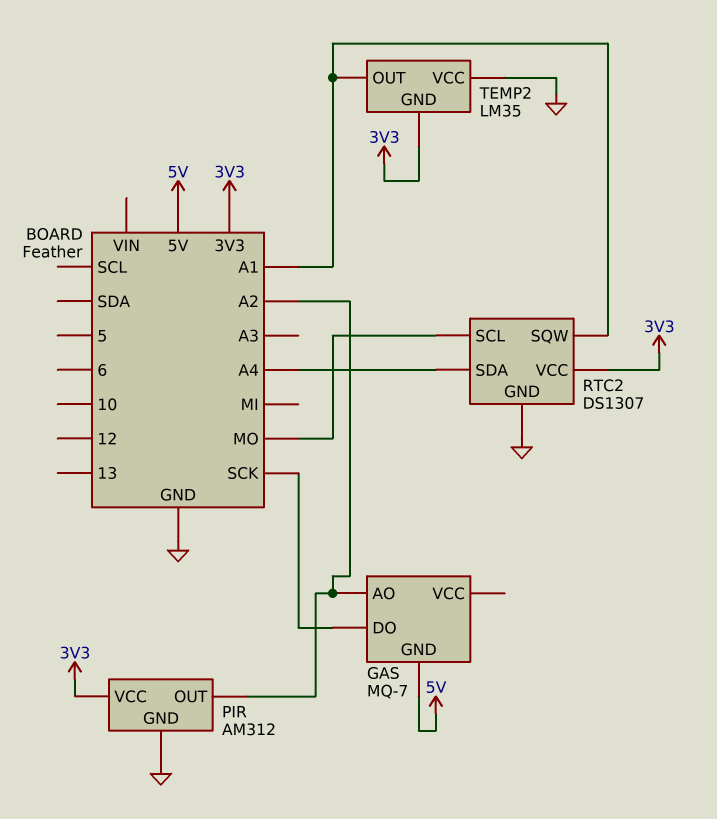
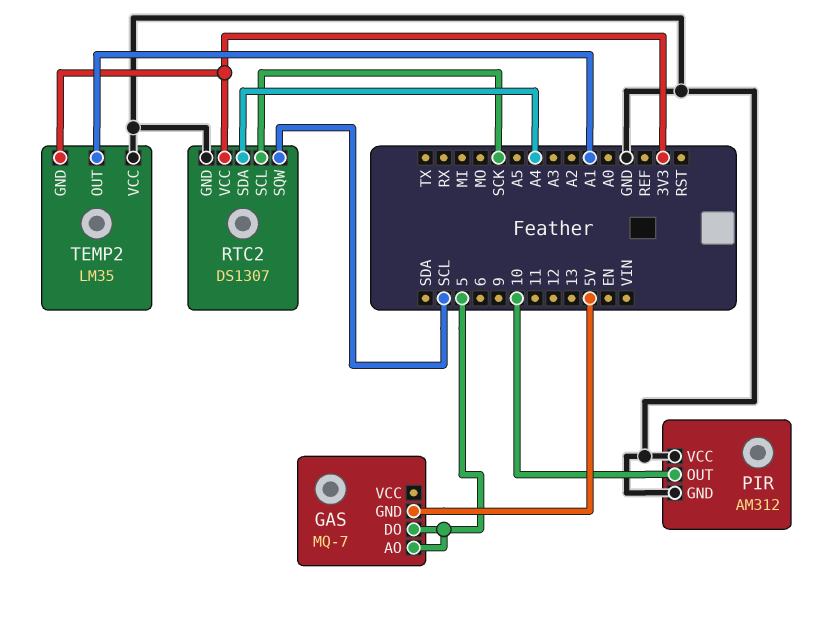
GAS pin AO: A2 -> 5
GAS pin DO: SCK -> 5
PIR pin OUT: A2 -> 10
PIR pin VCC: 3V3 -> GND
RTC2 pin SCL: MO -> SCK
RTC2 pin SQW: A1 -> SCL

